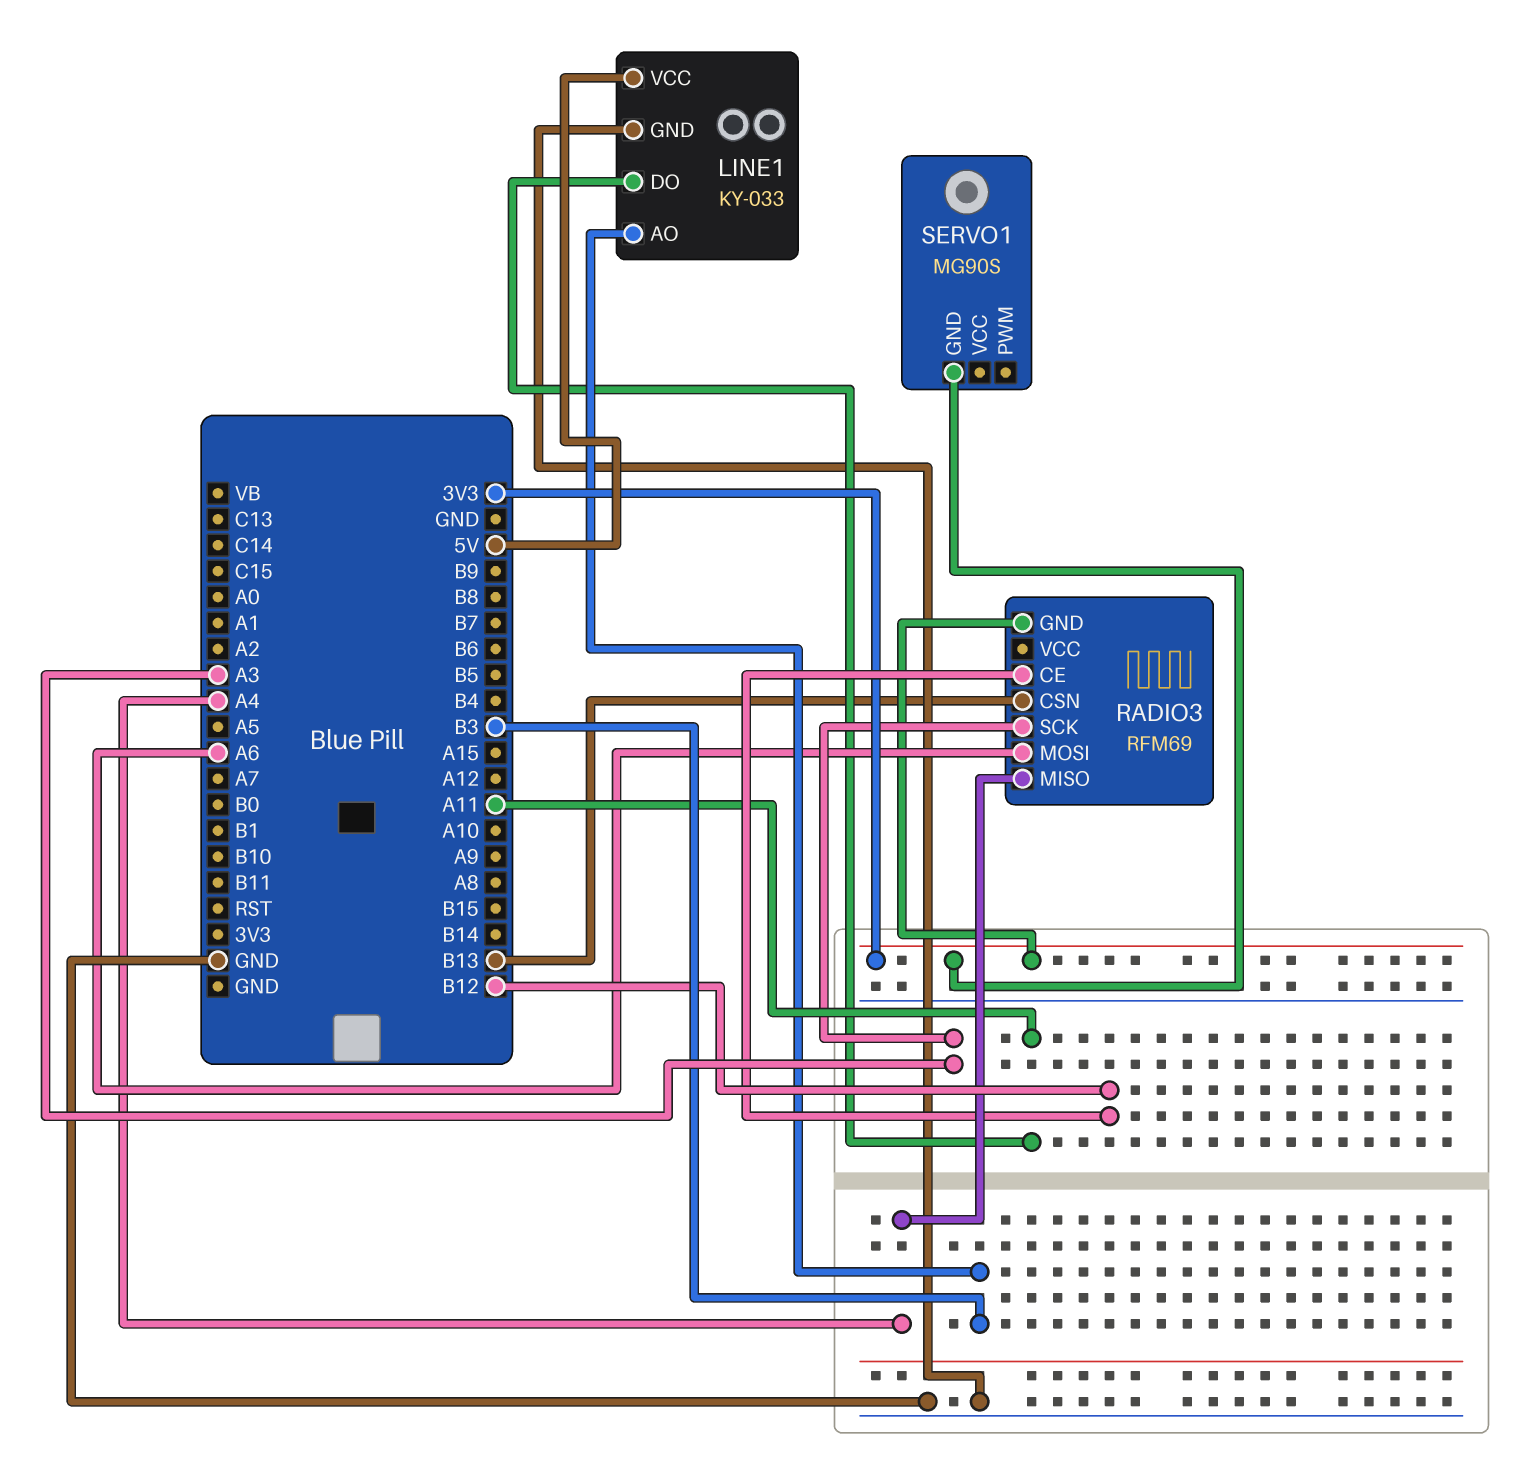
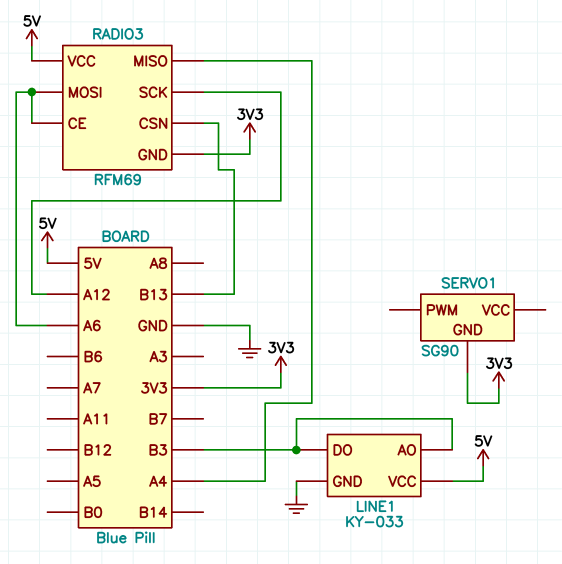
LINE1 pin DO: A11 -> B3
RADIO3 pin CE: B12 -> A6
RADIO3 pin SCK: A3 -> A12
RADIO3 pin VCC: none -> 5V
SERVO1: MG90S -> SG90

